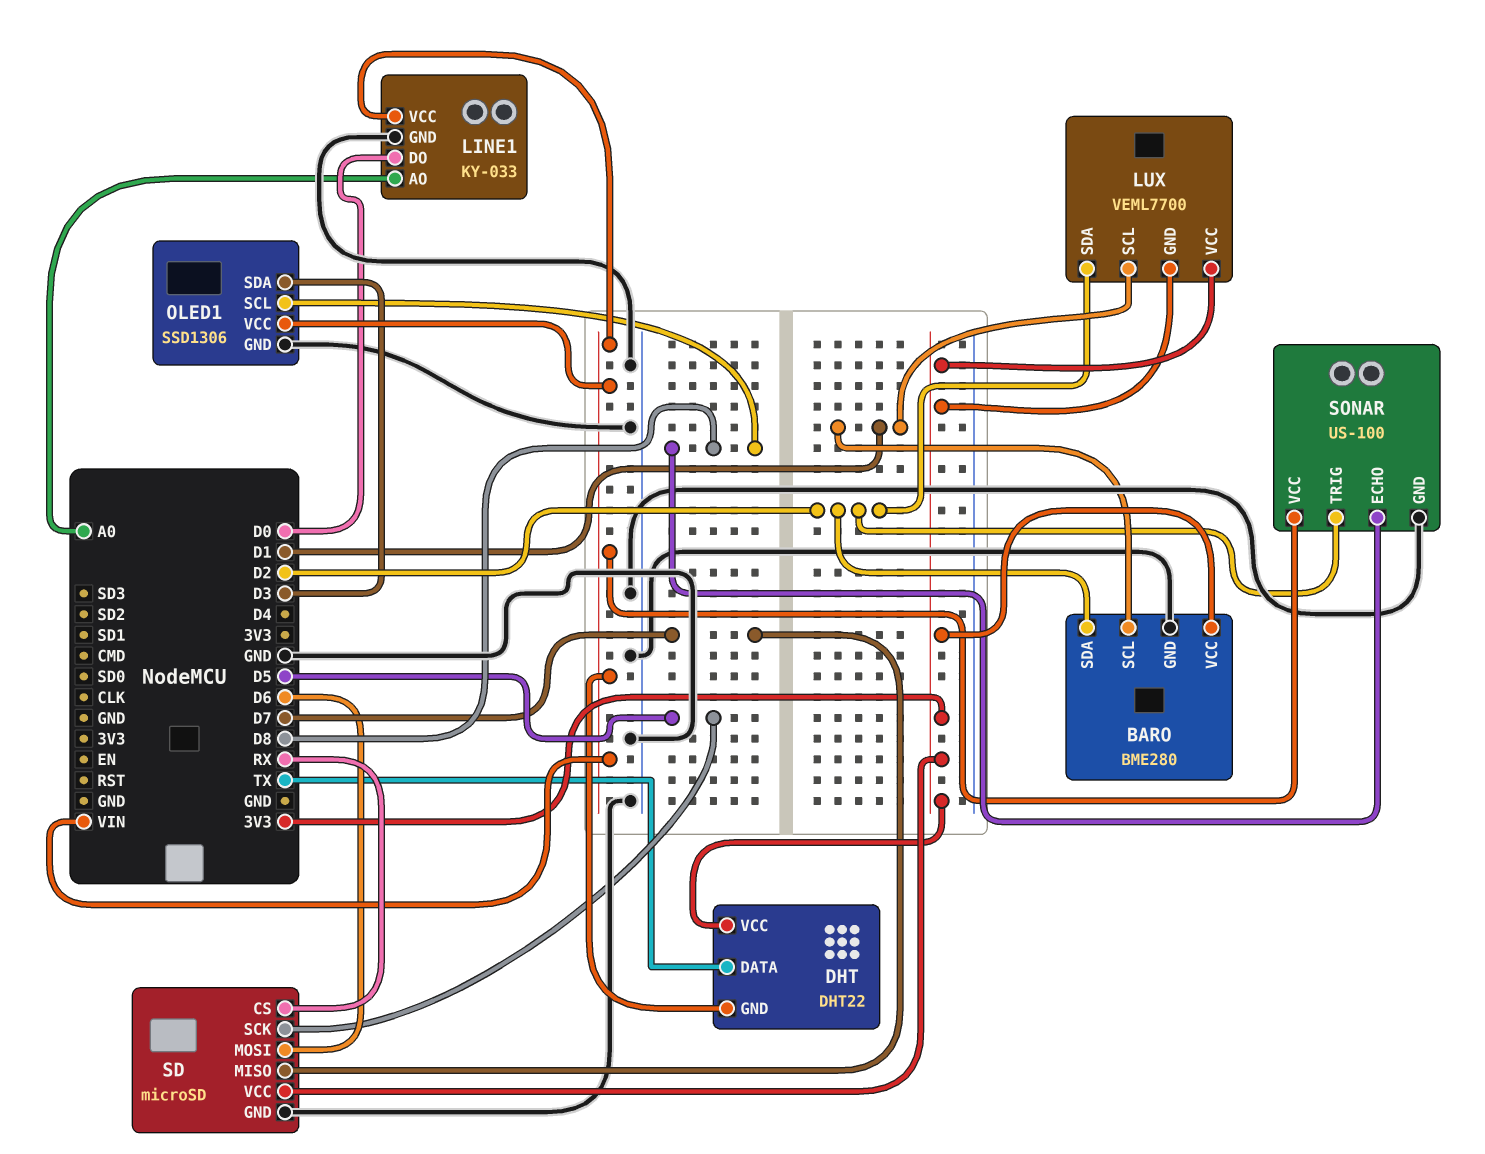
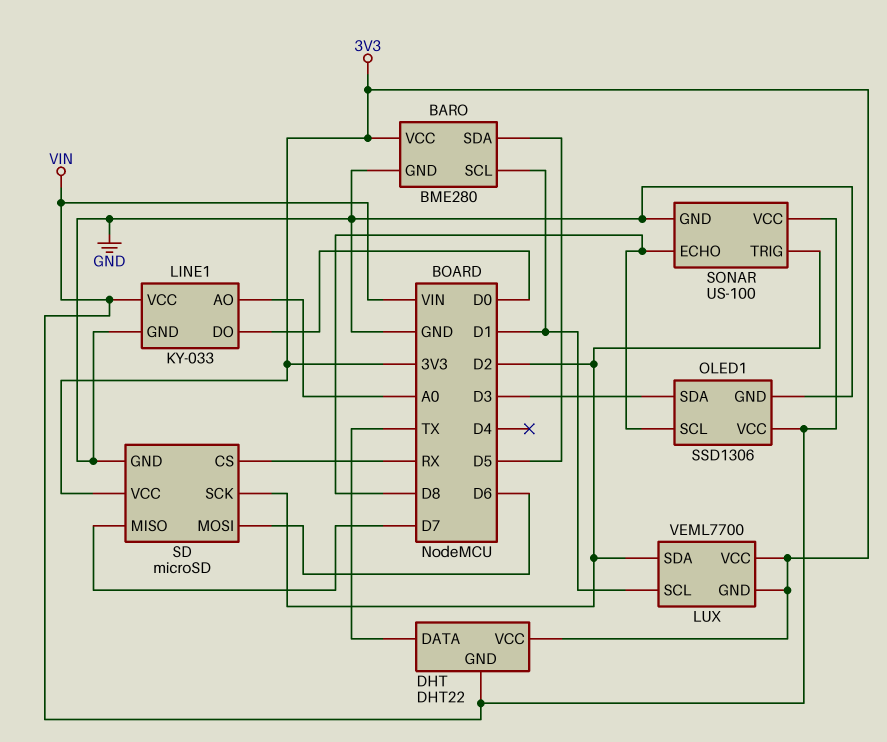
BARO pin SDA: D2 -> D5
SD pin SCK: D5 -> D2

